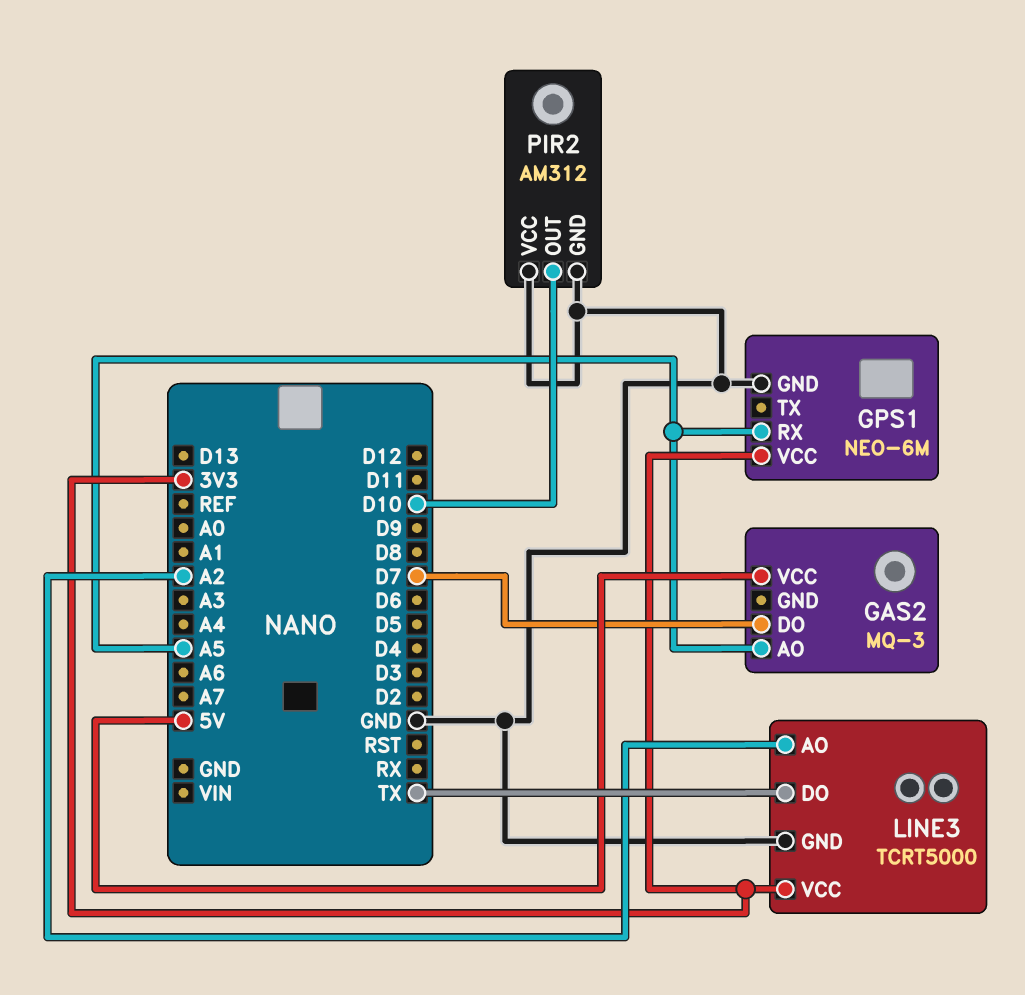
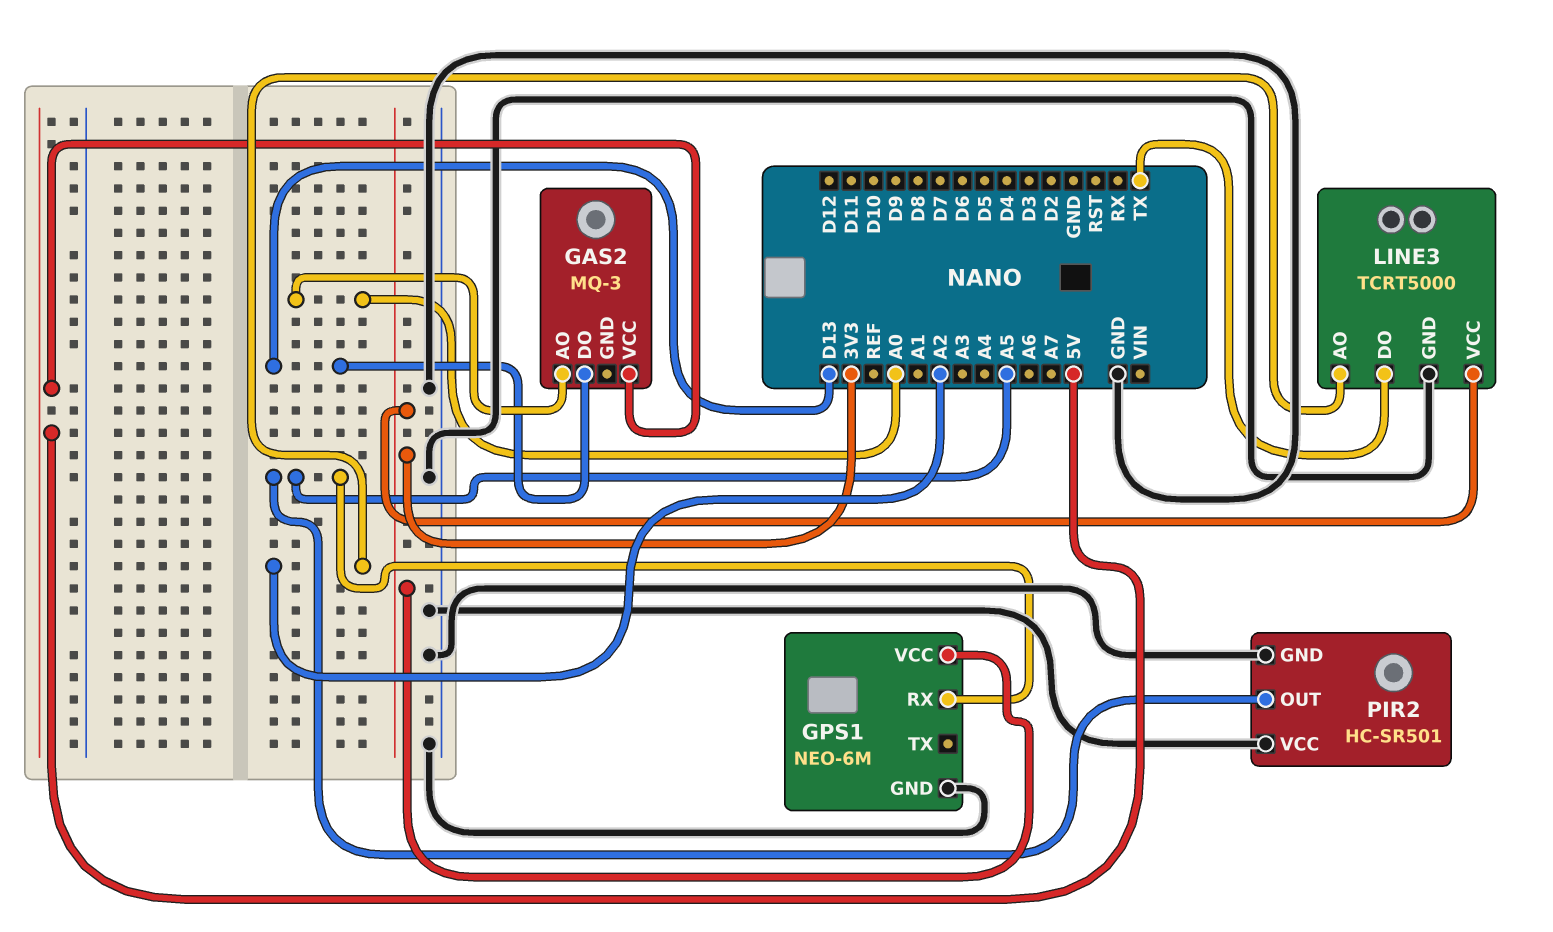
GAS2 pin AO: A5 -> A0
GAS2 pin DO: D7 -> D13
PIR2: AM312 -> HC-SR501
PIR2 pin OUT: D10 -> A5

